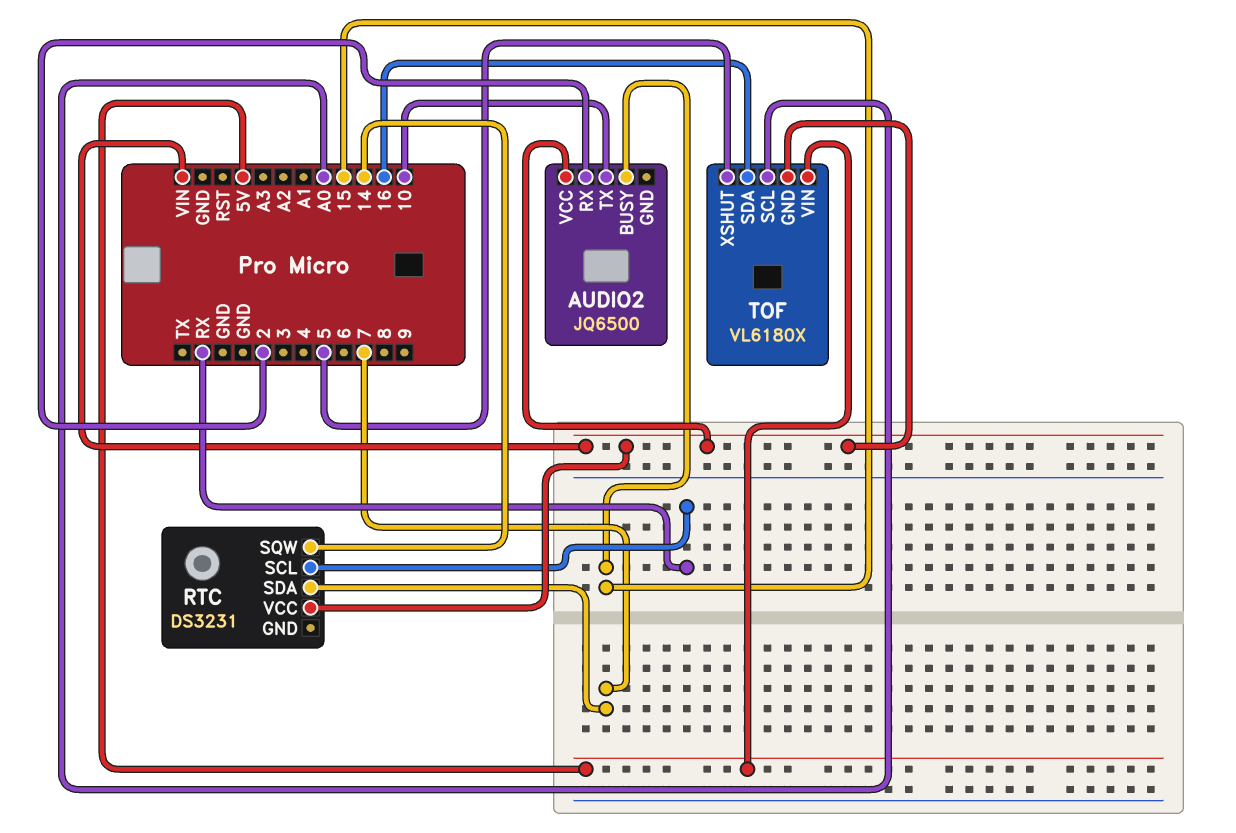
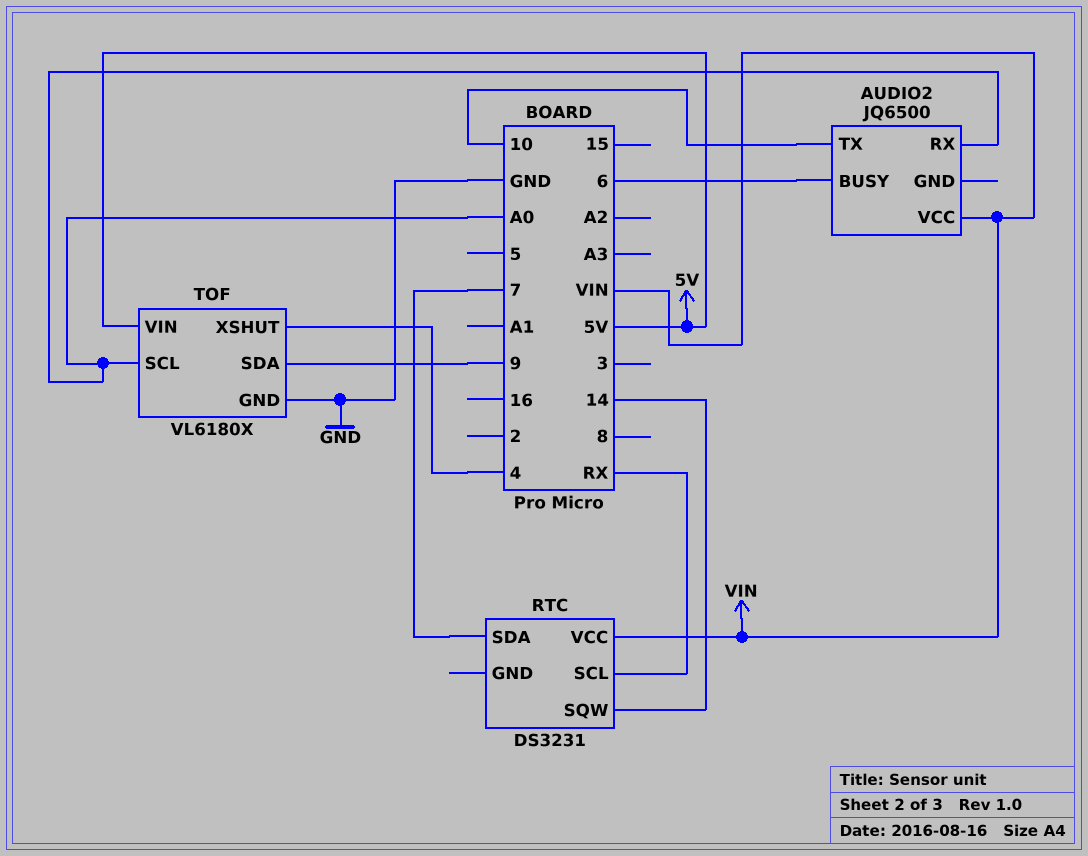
AUDIO2 pin BUSY: 15 -> 6
AUDIO2 pin RX: 2 -> A0
TOF pin GND: VIN -> GND
TOF pin SDA: 16 -> 9
TOF pin XSHUT: 5 -> 4

